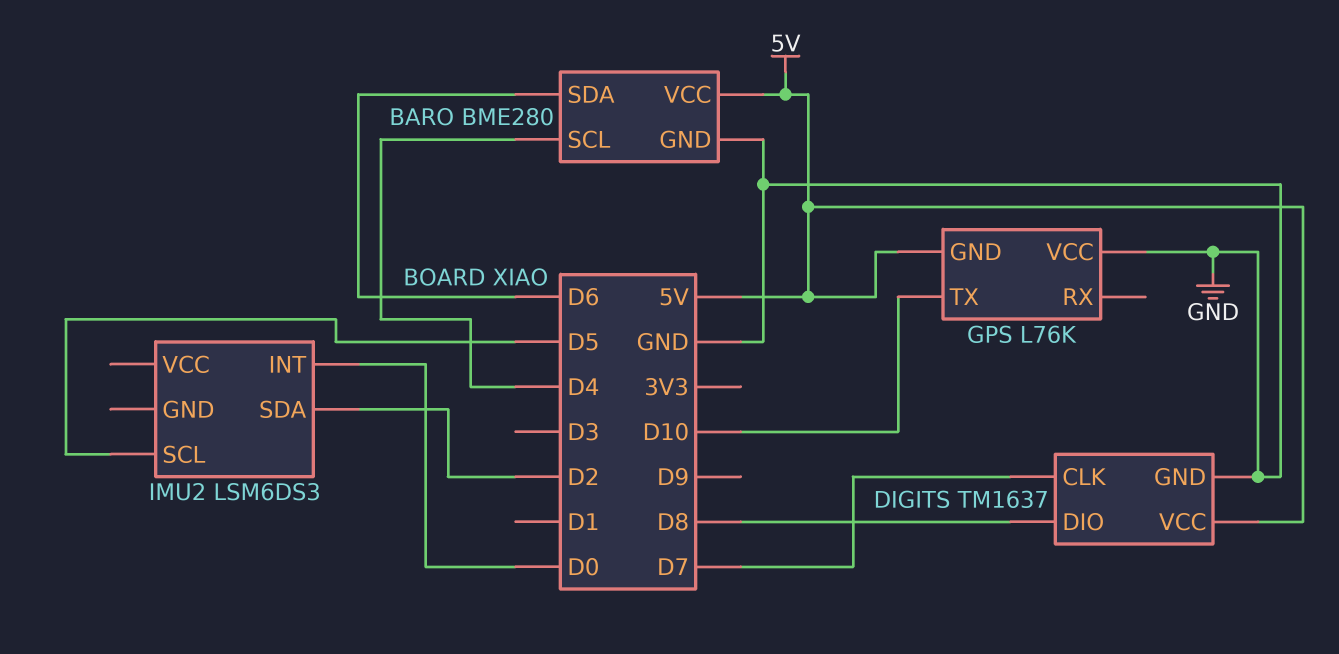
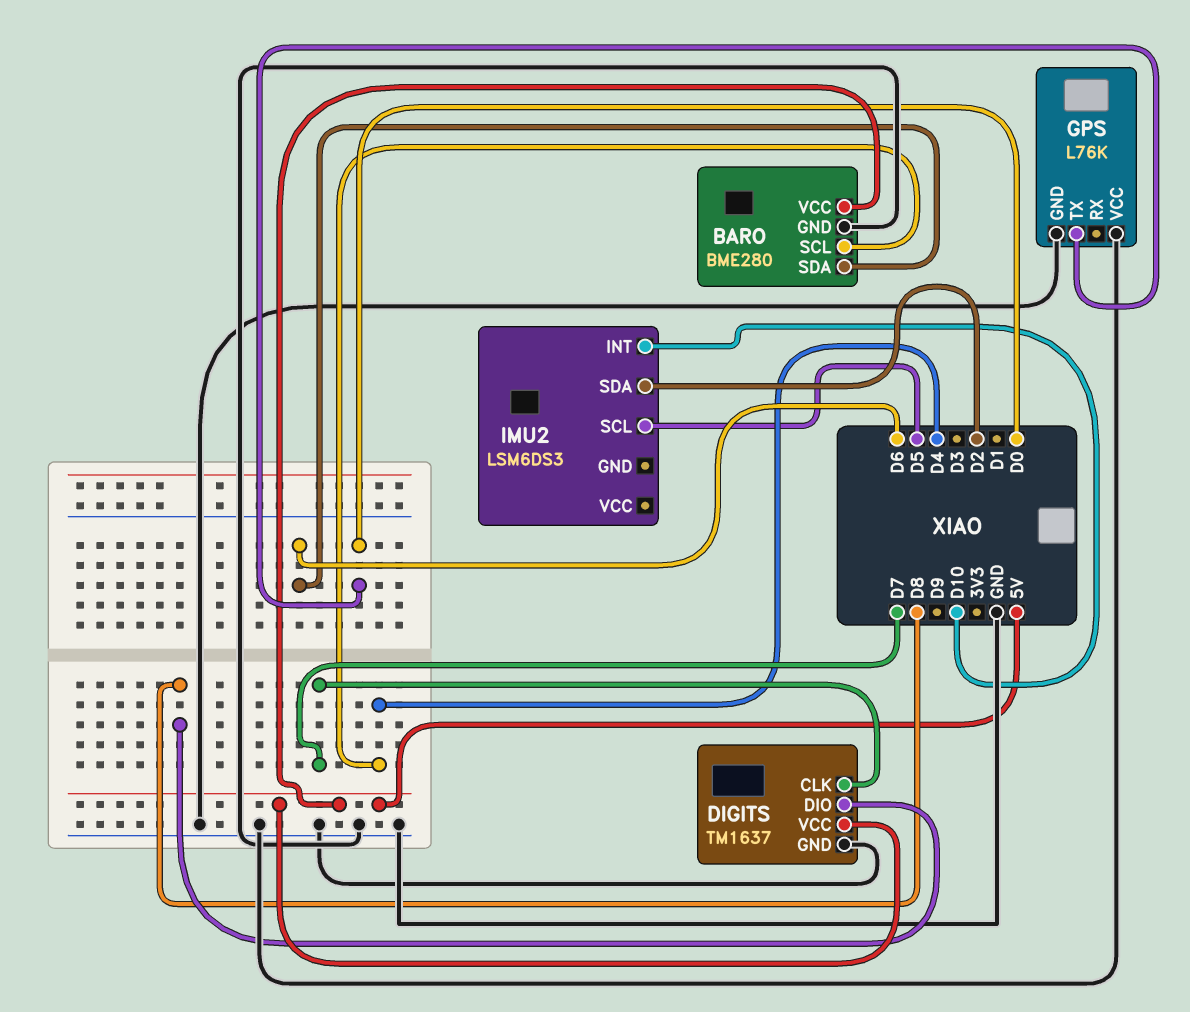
GPS pin GND: 5V -> GND
GPS pin TX: D10 -> D0
IMU2 pin INT: D0 -> D10

